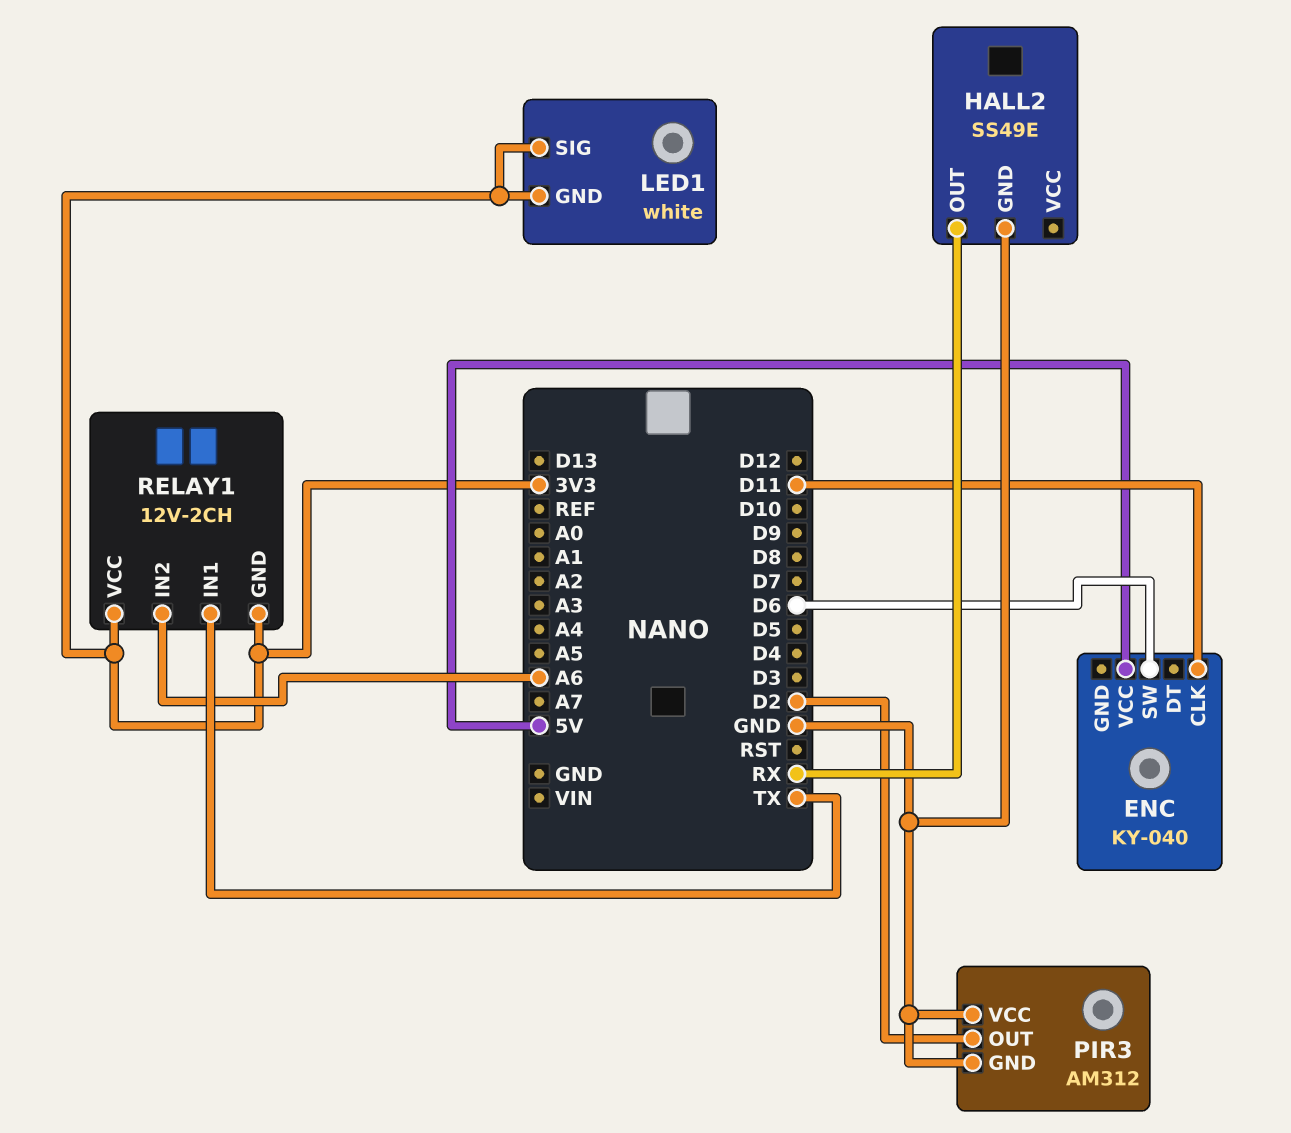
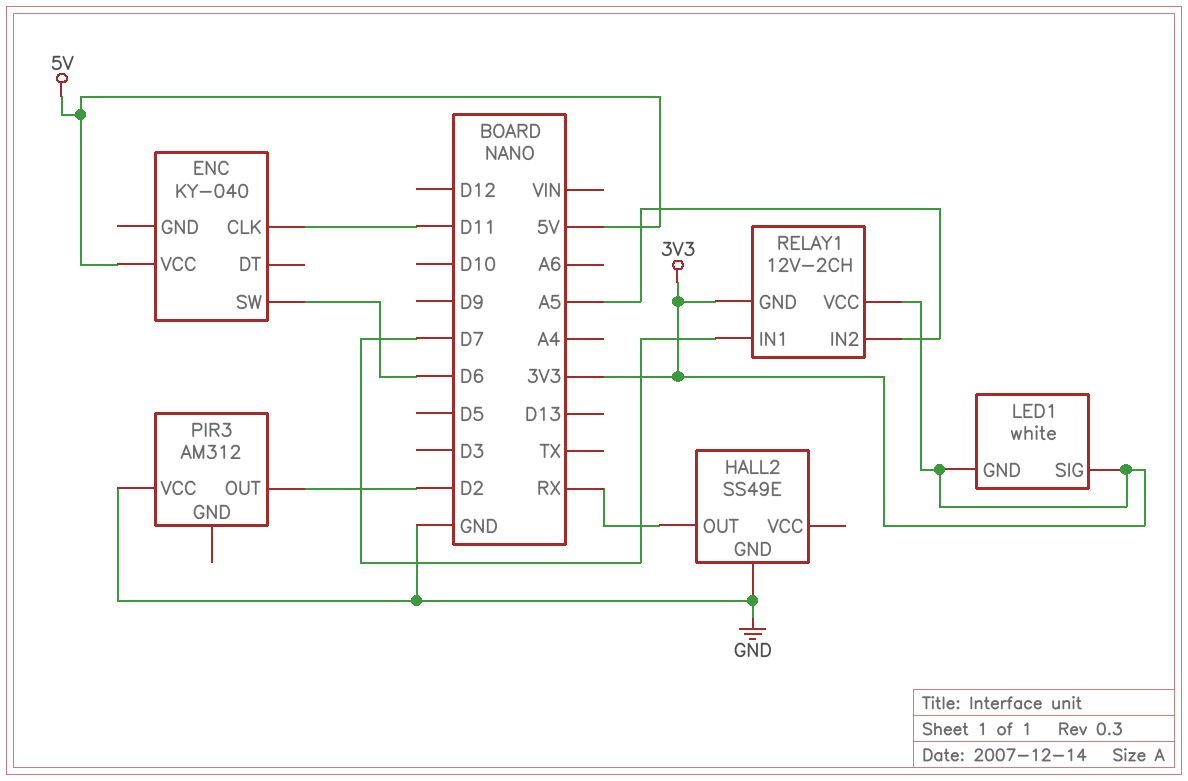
PIR3 pin GND: GND -> none
RELAY1 pin IN1: TX -> D7
RELAY1 pin IN2: A6 -> A5

